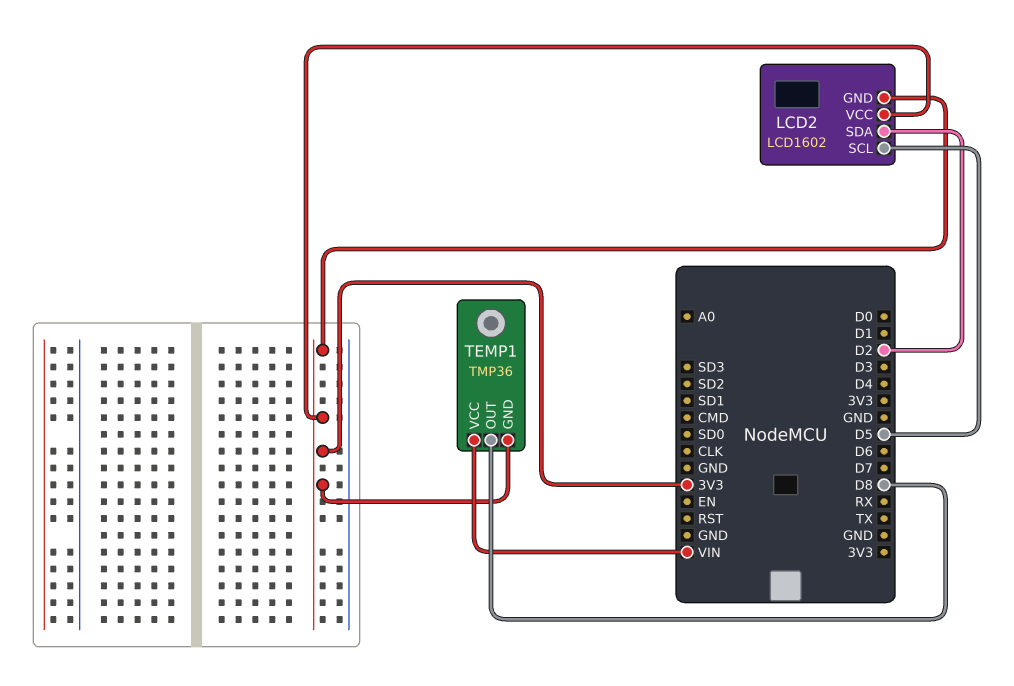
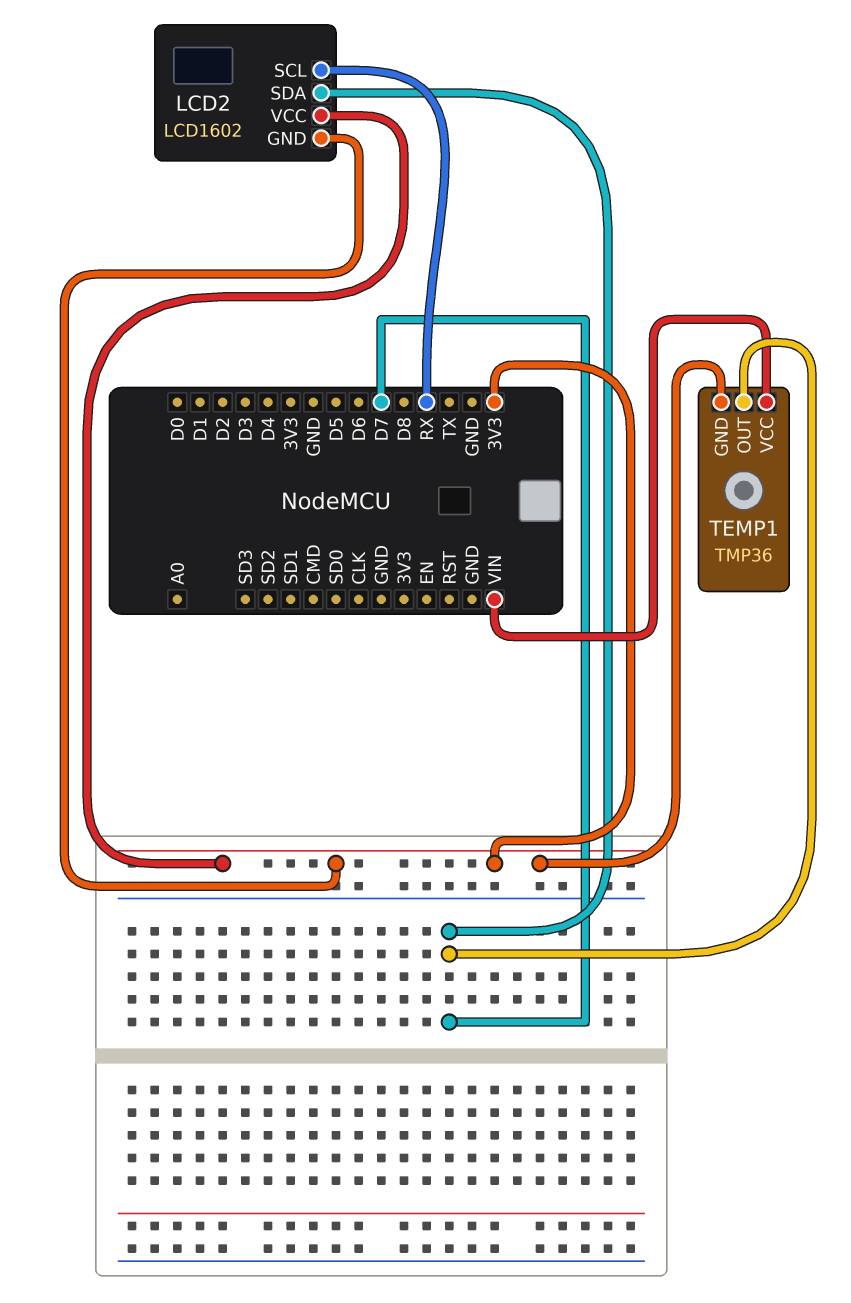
LCD2 pin SCL: D5 -> RX
LCD2 pin SDA: D2 -> D7
TEMP1 pin OUT: D8 -> D7

